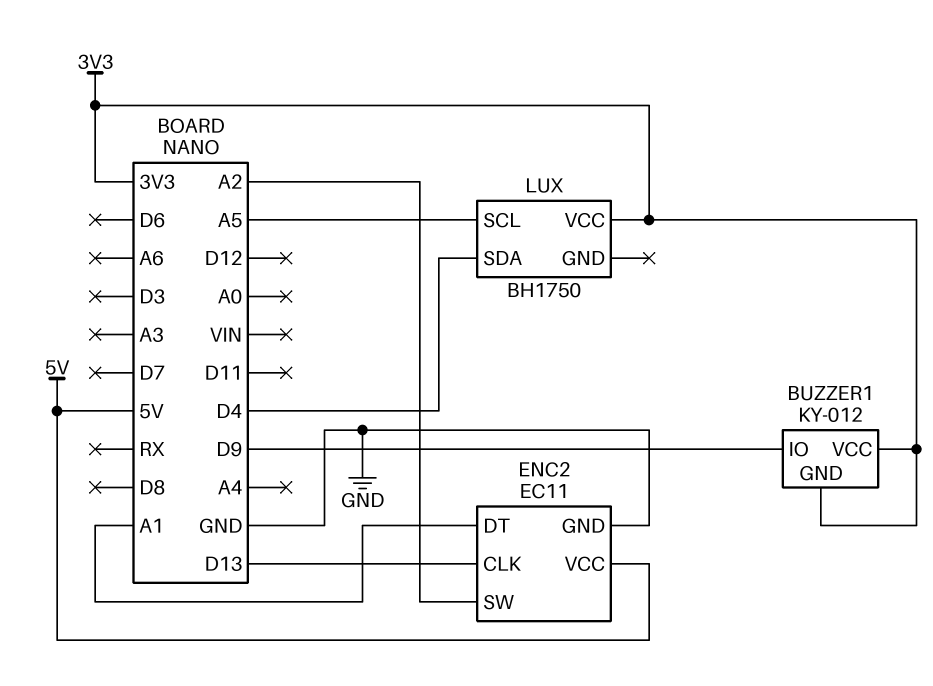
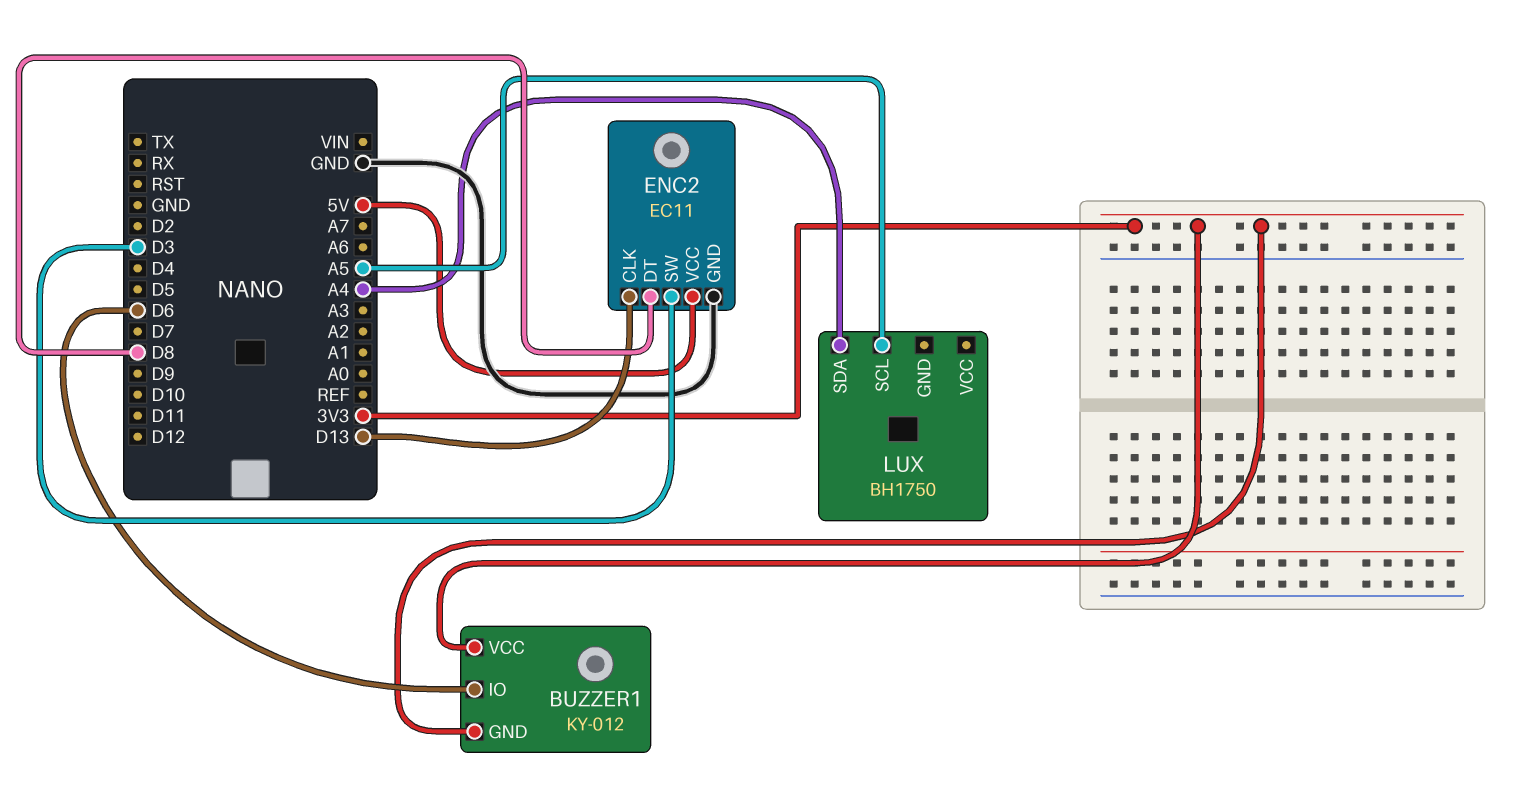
BUZZER1 pin IO: D9 -> D6
ENC2 pin DT: A1 -> D8
ENC2 pin SW: A2 -> D3
LUX pin SDA: D4 -> A4
LUX pin VCC: 3V3 -> none

